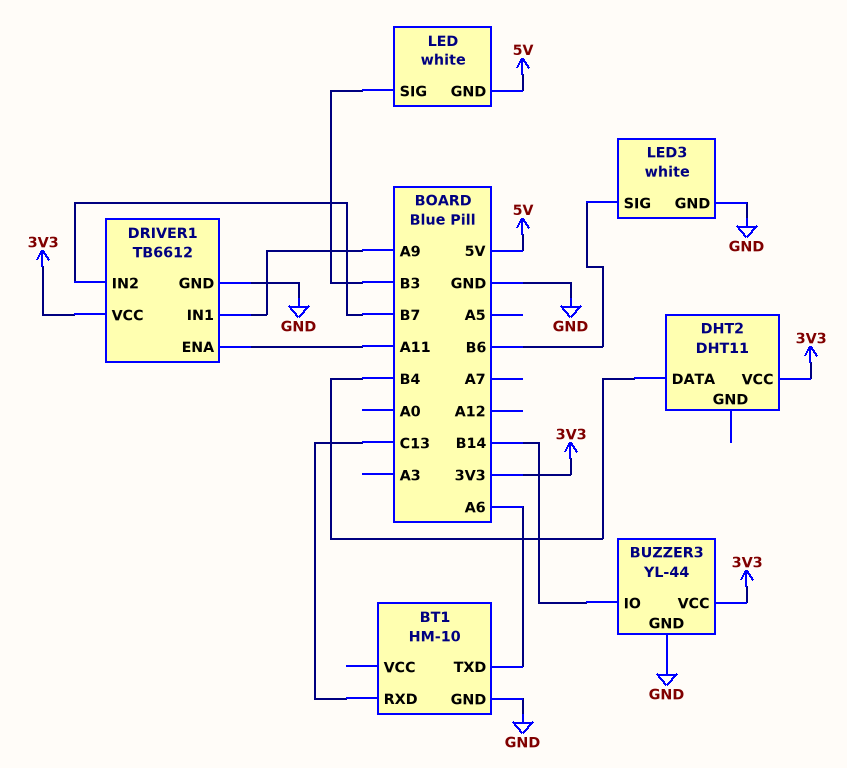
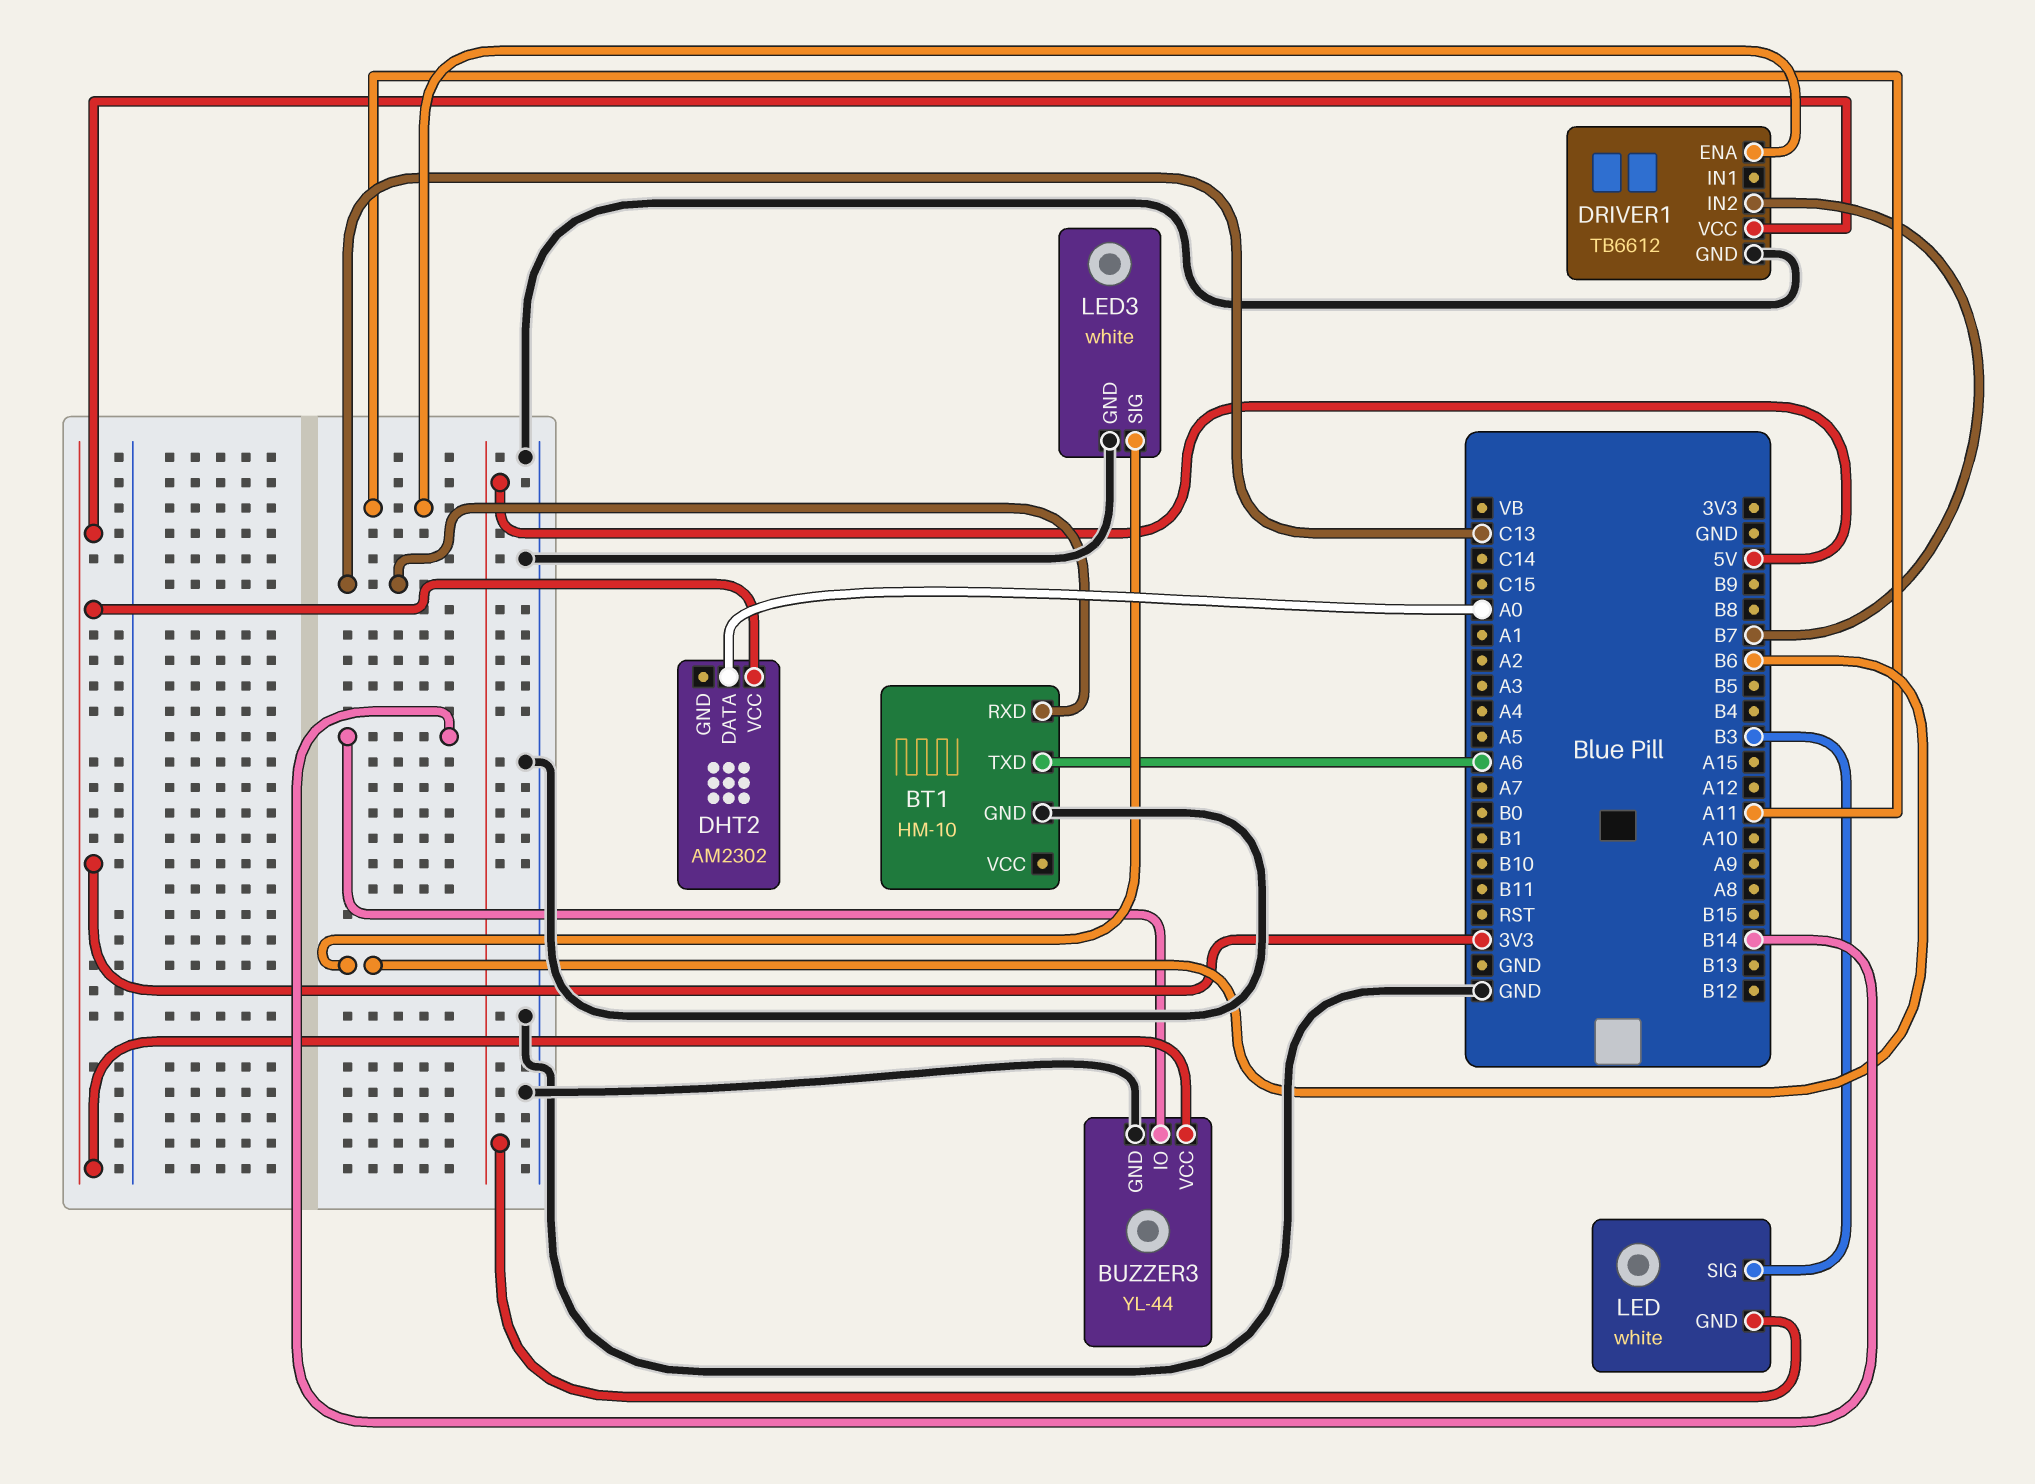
DHT2: DHT11 -> AM2302
DHT2 pin DATA: B4 -> A0
DRIVER1 pin IN1: A9 -> none

